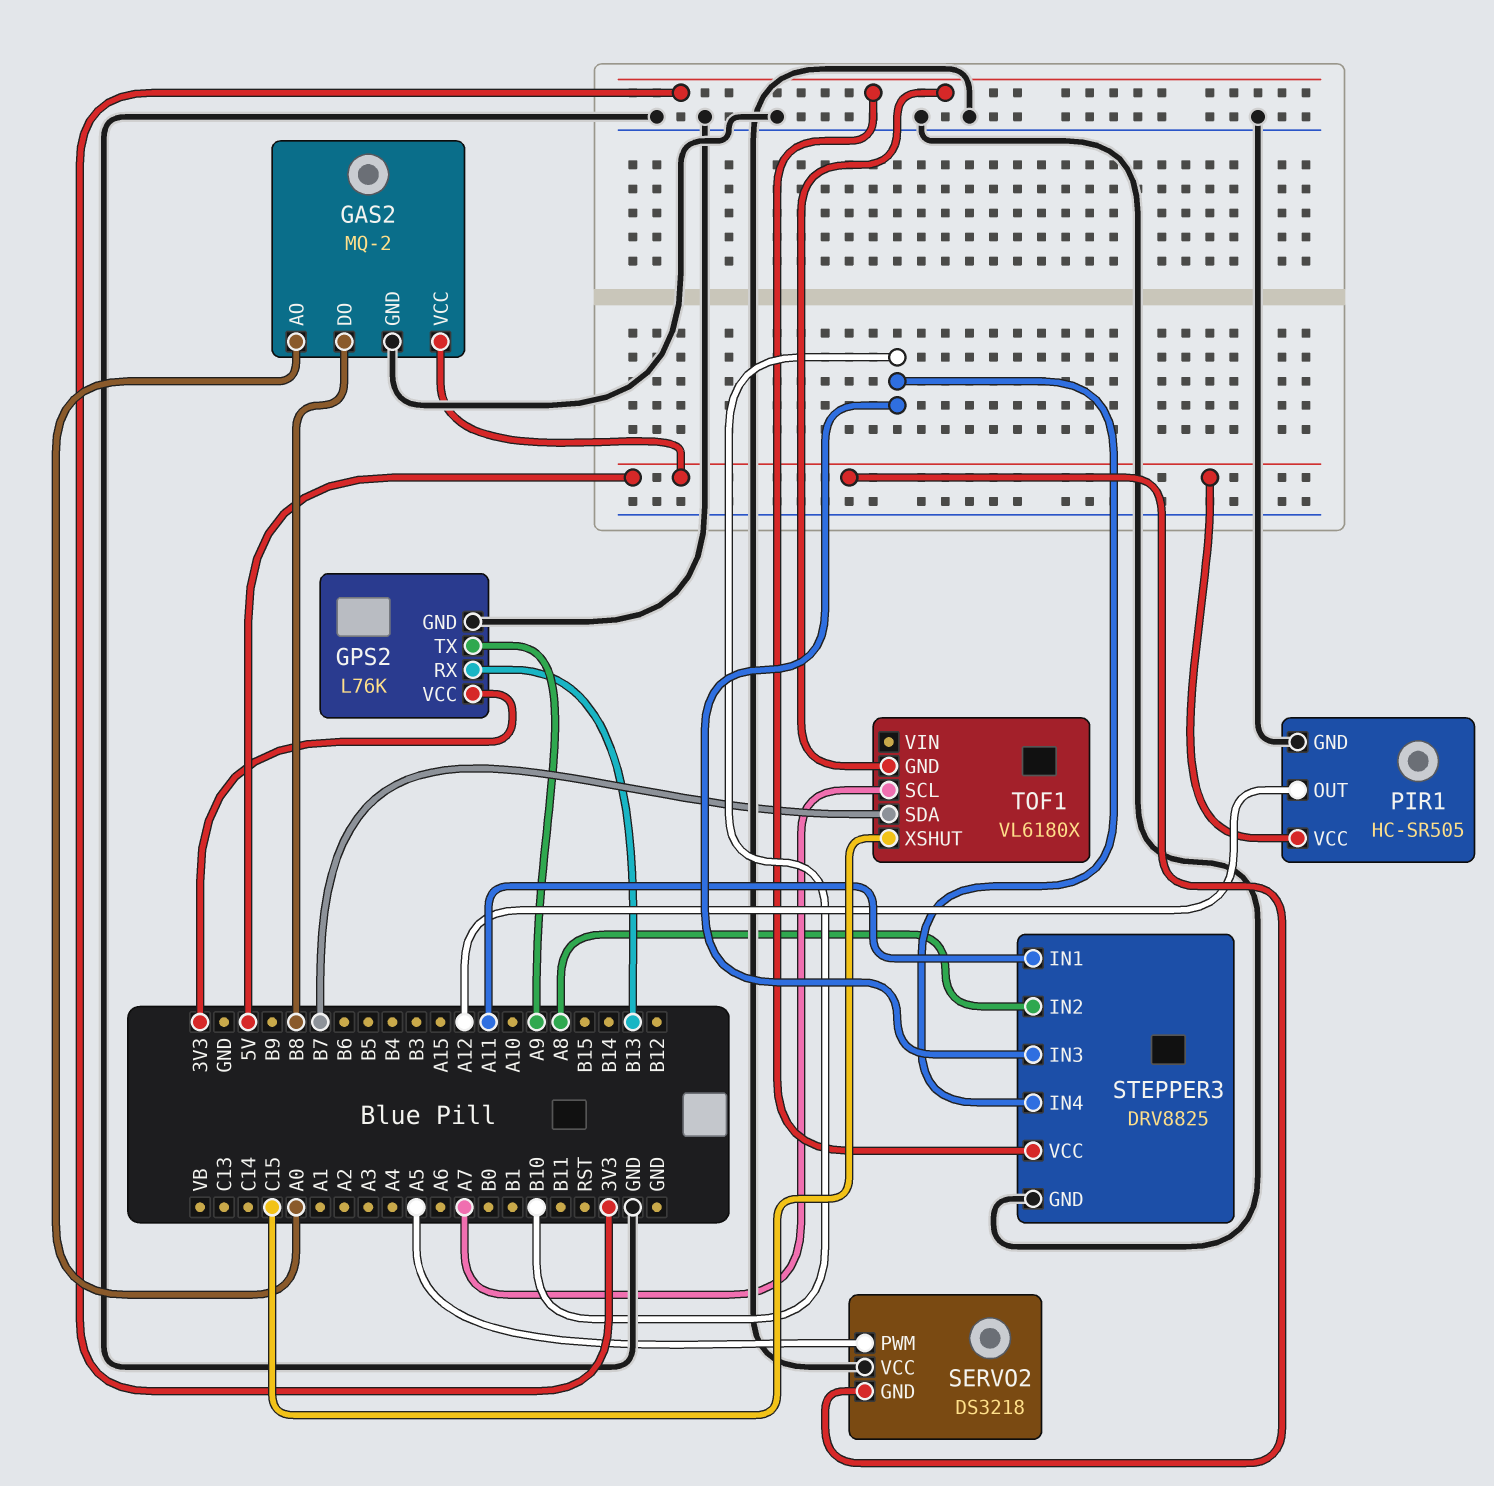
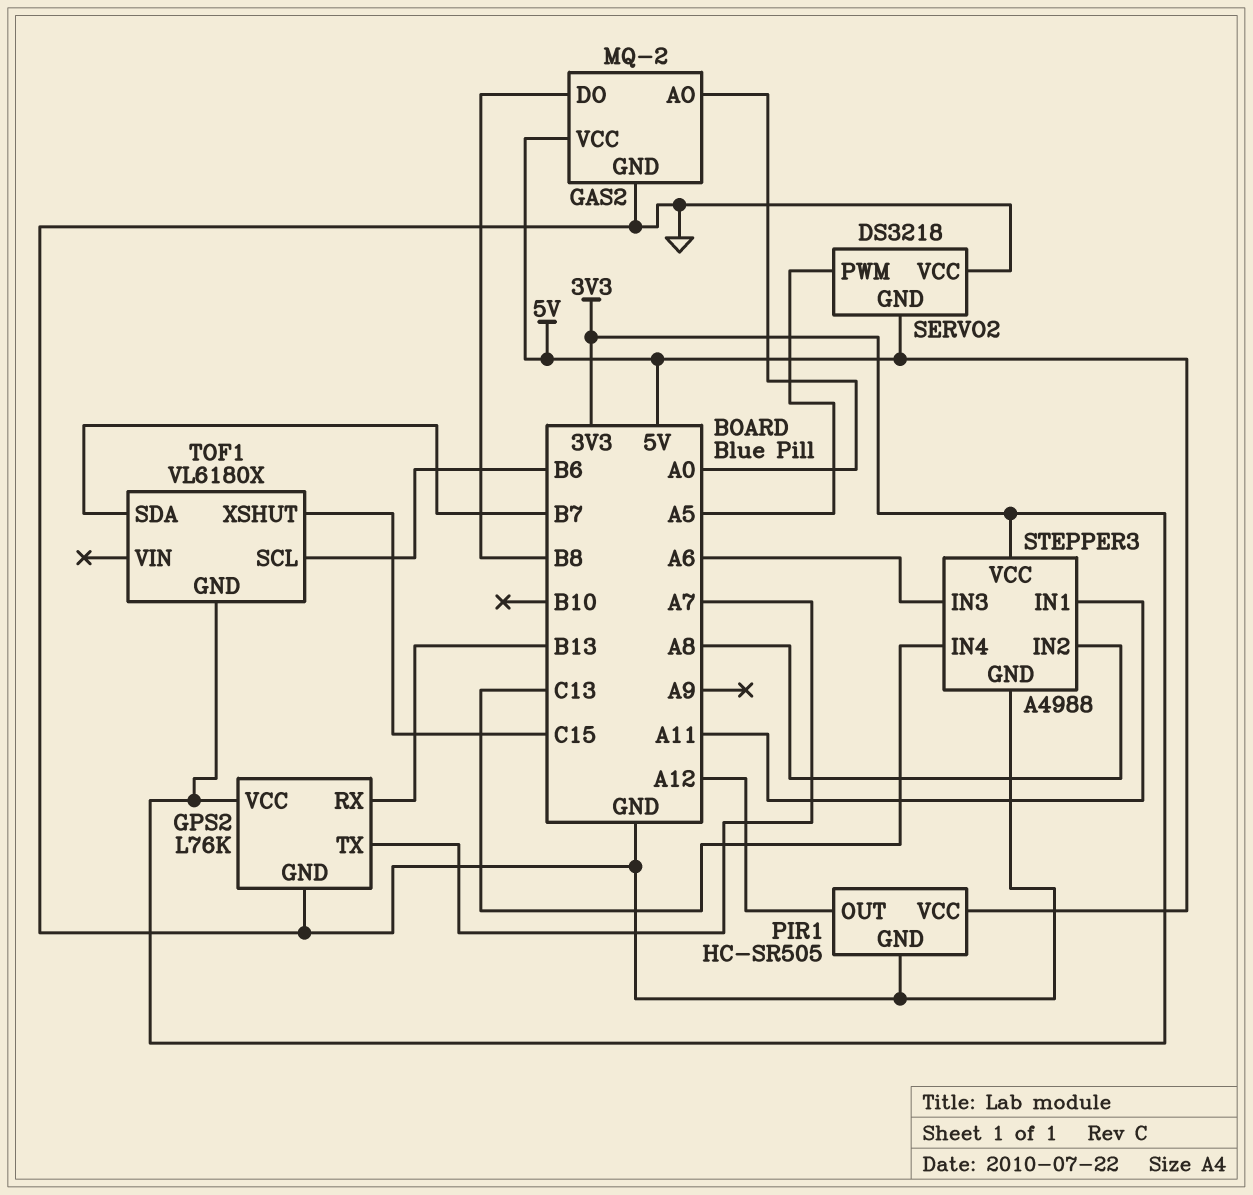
GPS2 pin TX: A9 -> A7
STEPPER3: DRV8825 -> A4988
STEPPER3 pin IN3: B10 -> A6
STEPPER3 pin IN4: B10 -> C13
TOF1 pin SCL: A7 -> B6

